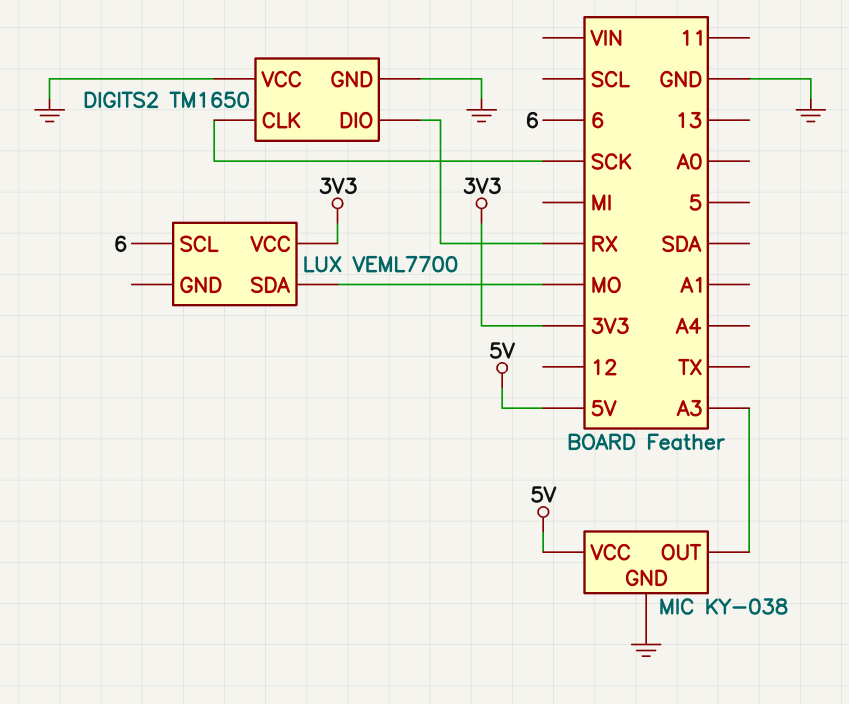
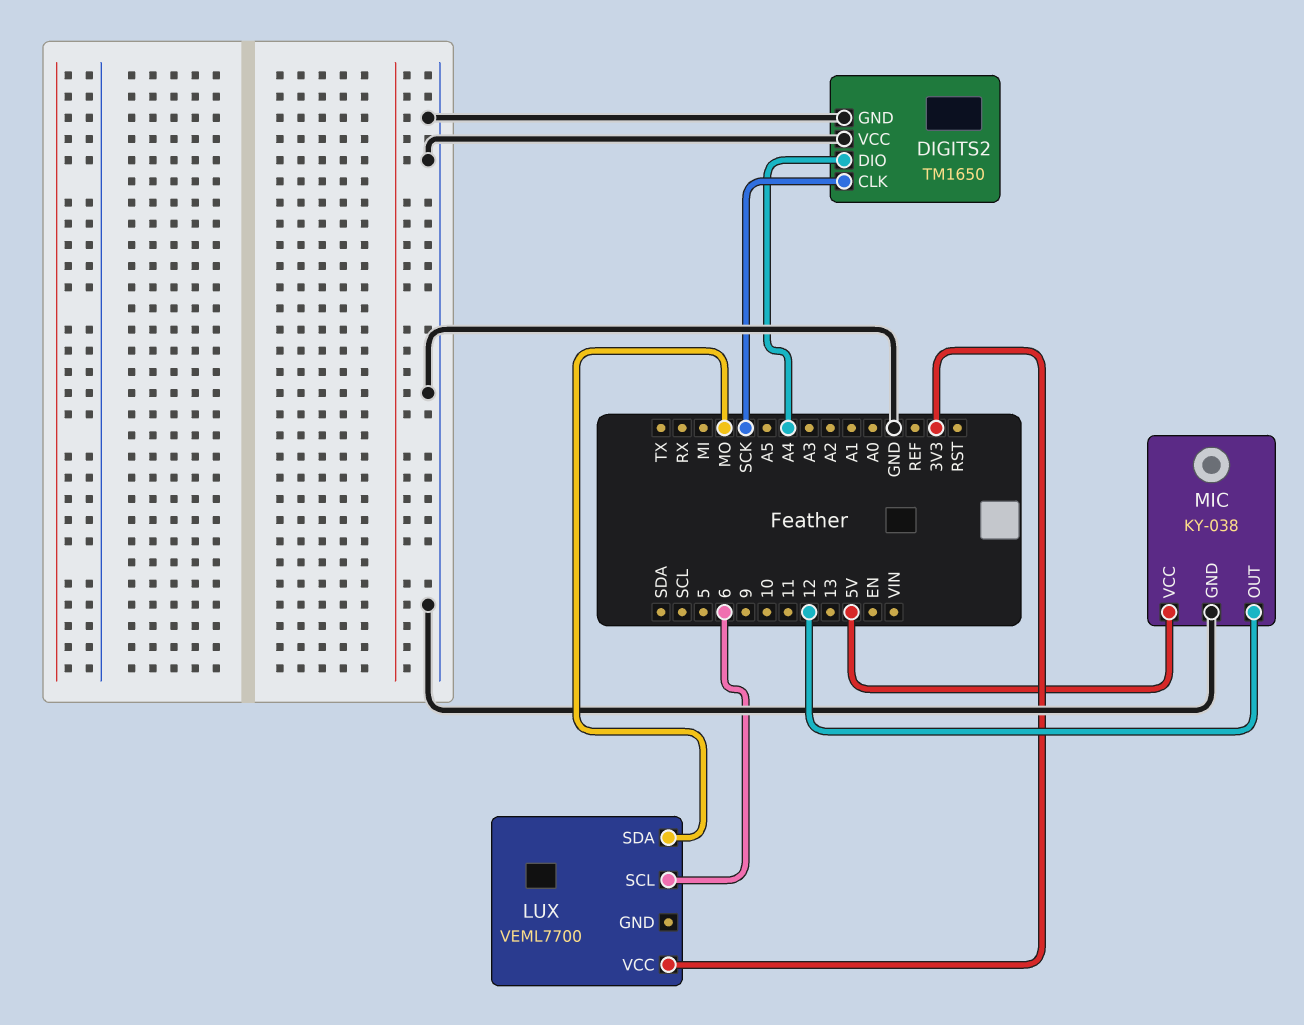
DIGITS2 pin DIO: RX -> A4
MIC pin OUT: A3 -> 12

